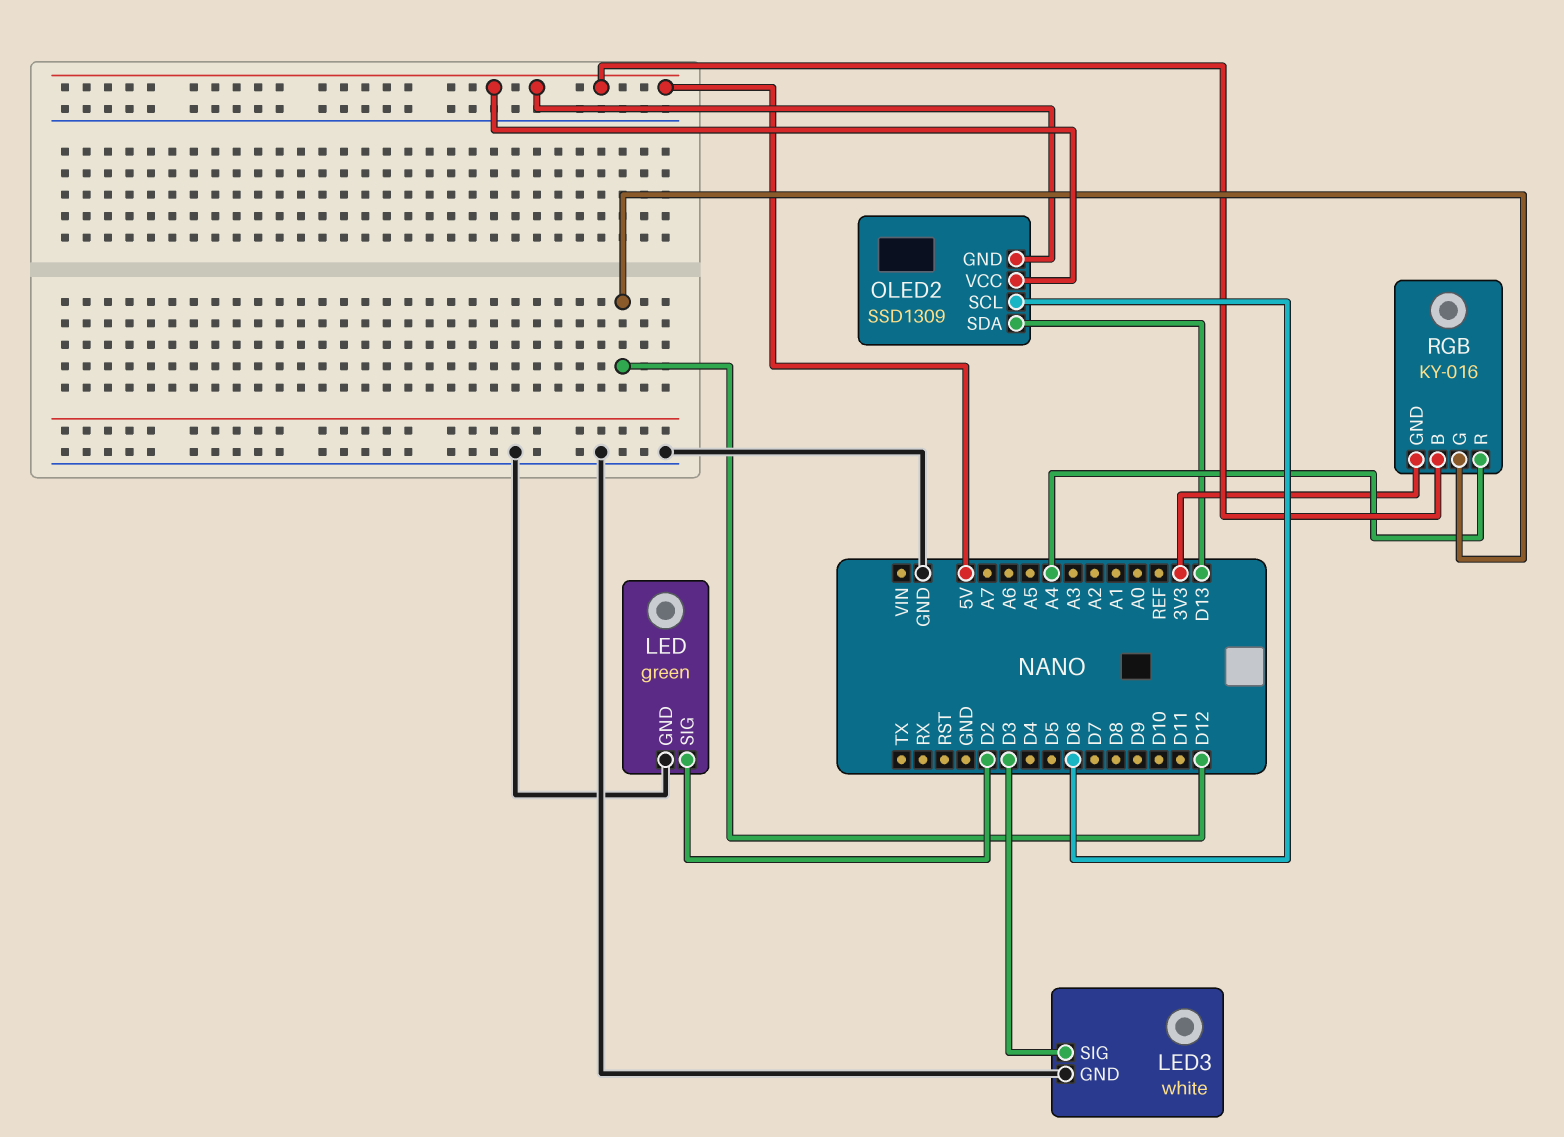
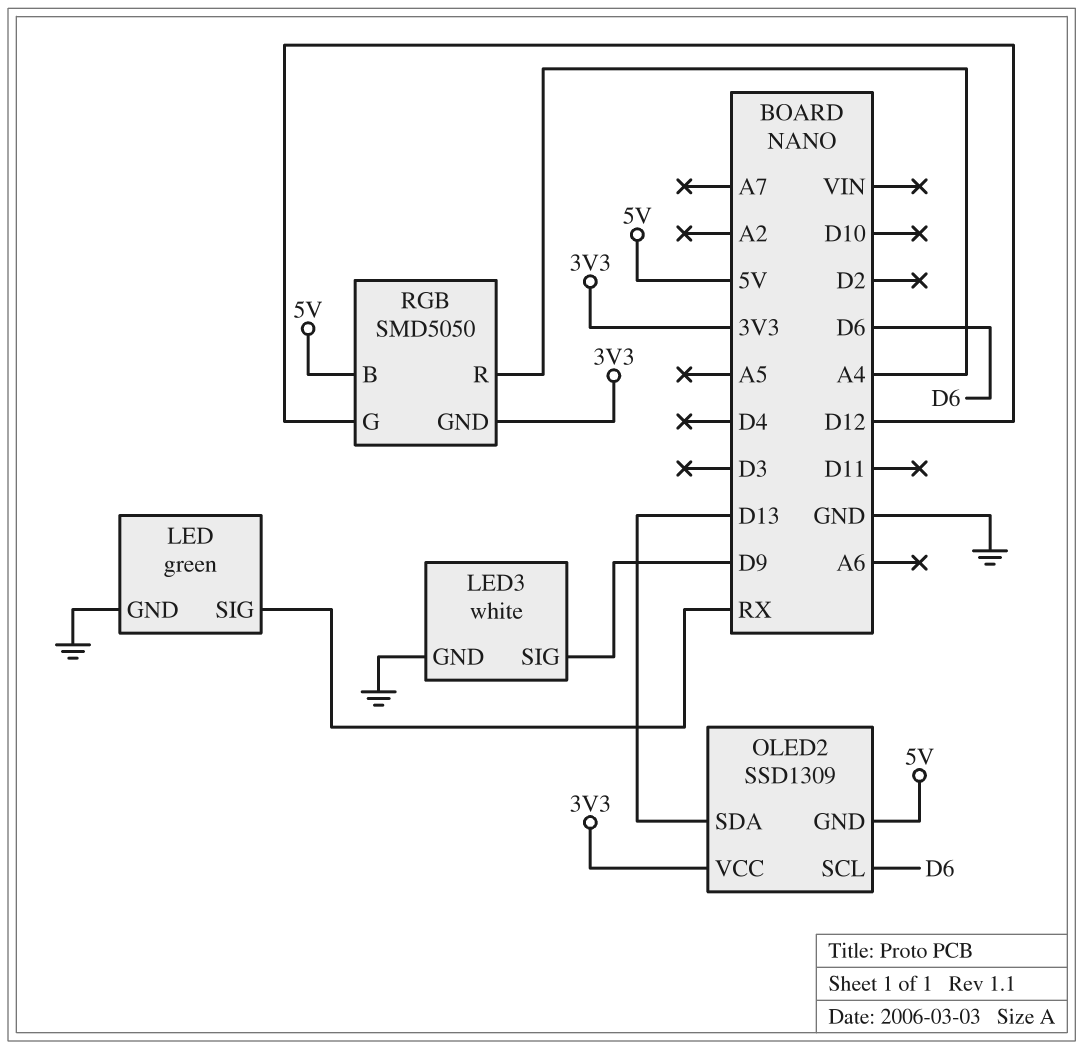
LED pin SIG: D2 -> RX
LED3 pin SIG: D3 -> D9
OLED2 pin VCC: 5V -> 3V3
RGB: KY-016 -> SMD5050

